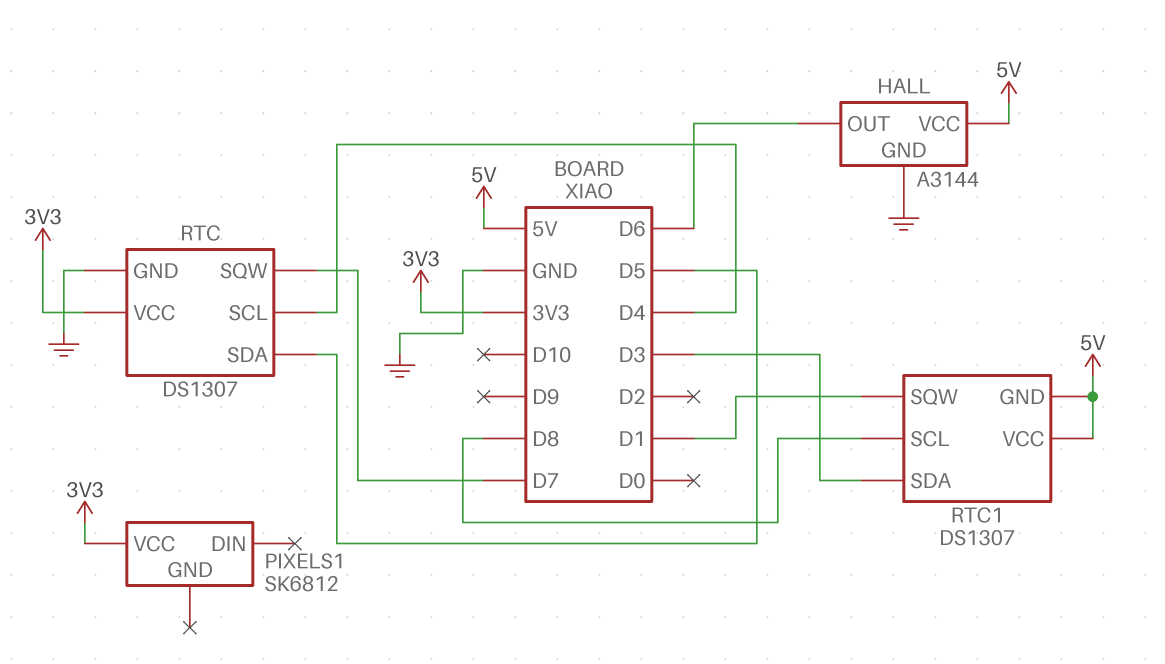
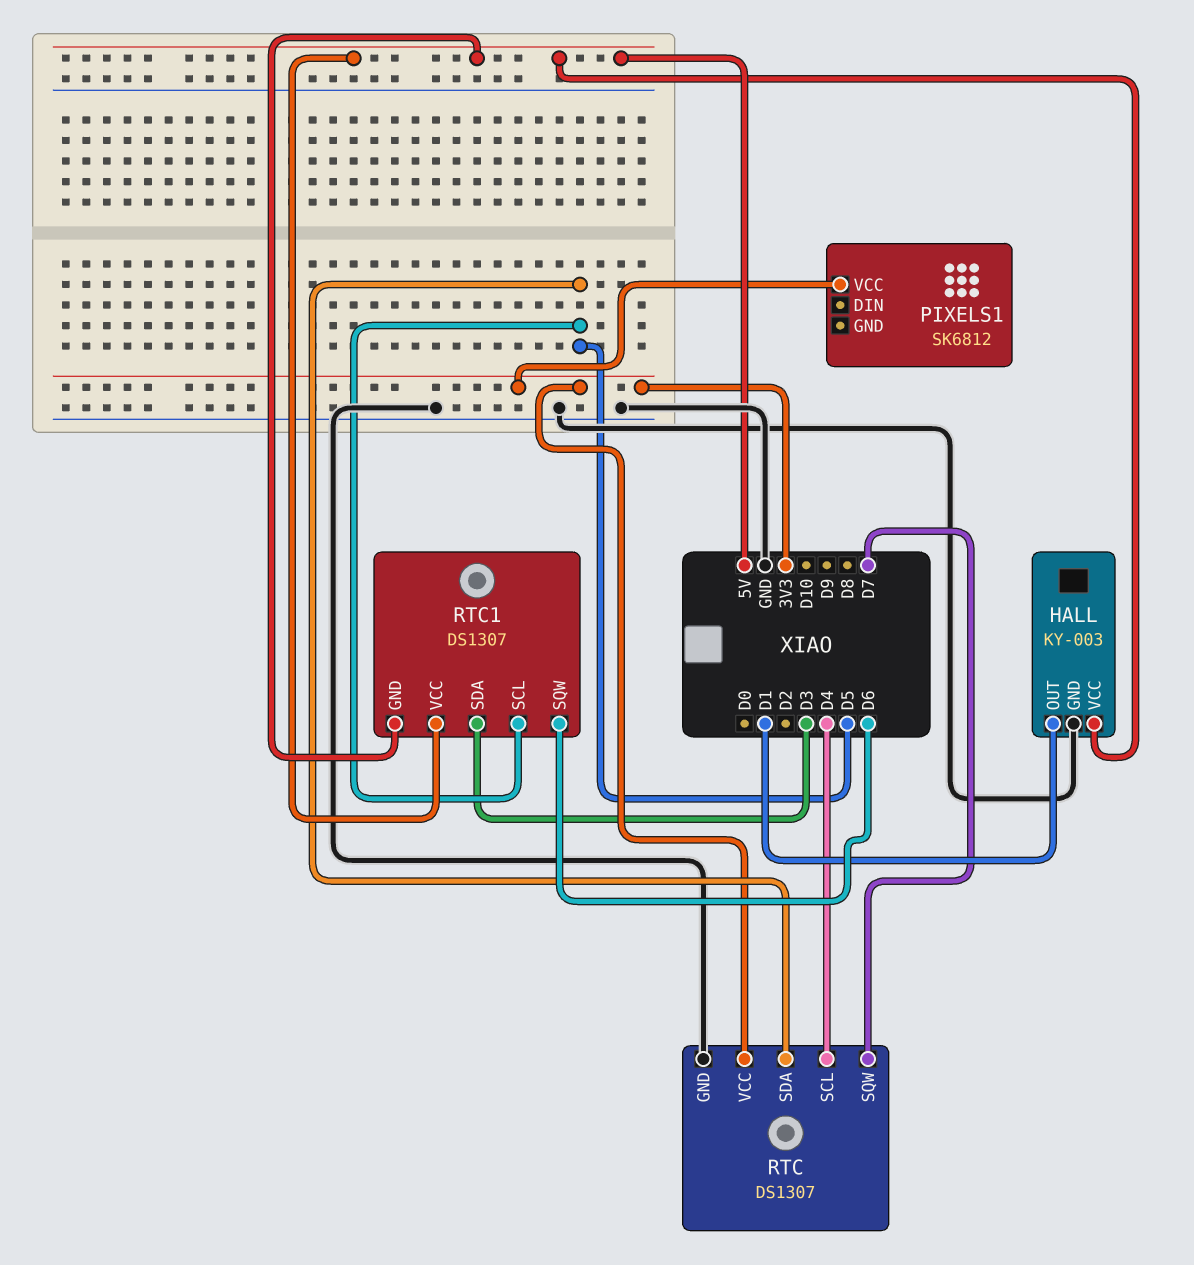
HALL: A3144 -> KY-003
HALL pin OUT: D6 -> D1
RTC1 pin SCL: D8 -> D5
RTC1 pin SQW: D1 -> D6

